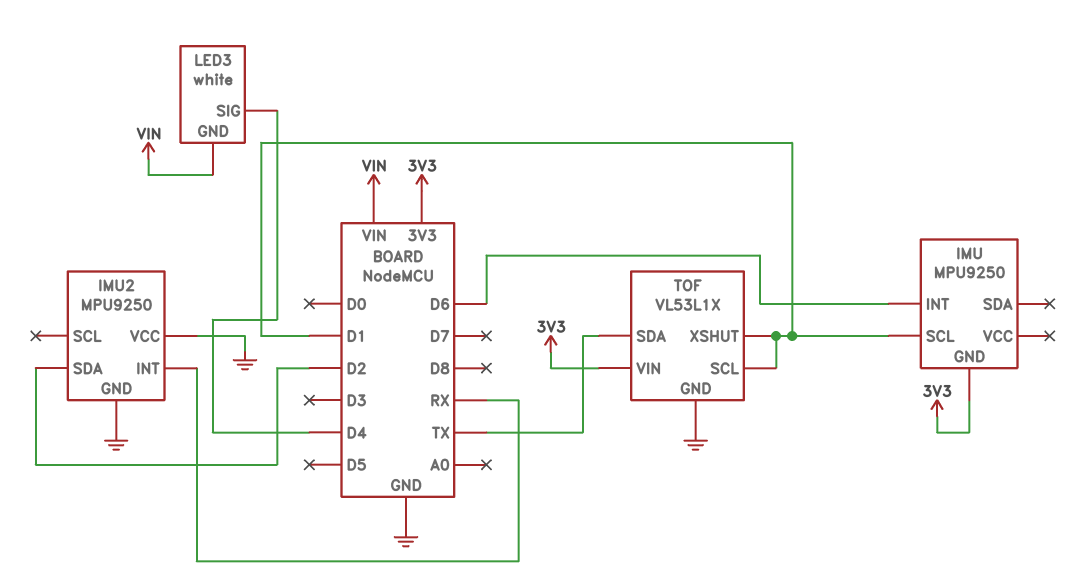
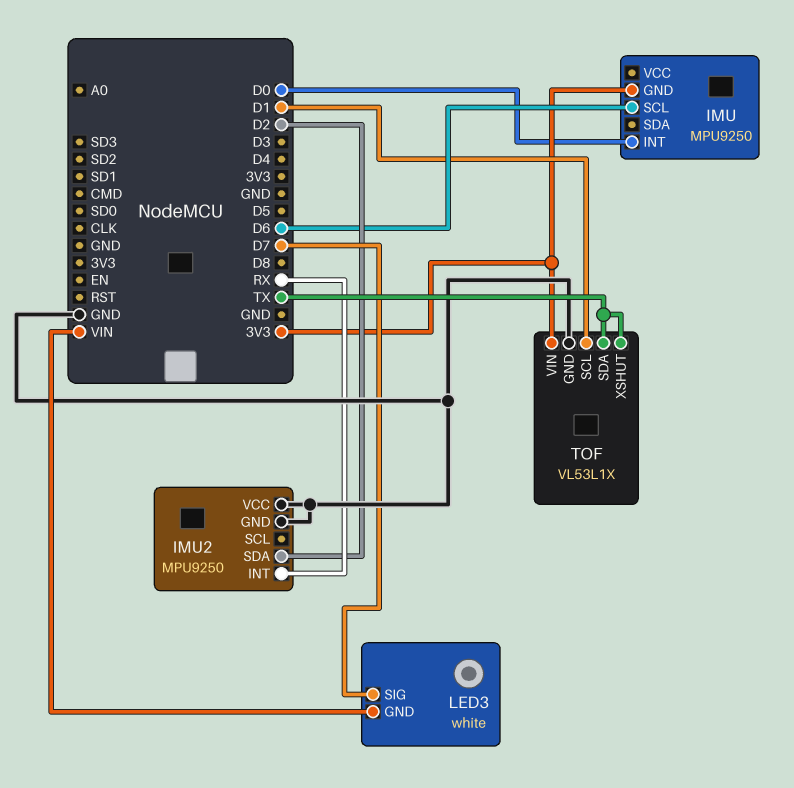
IMU pin INT: D6 -> D0
IMU pin SCL: D1 -> D6
LED3 pin SIG: D4 -> D7
TOF pin XSHUT: D1 -> TX

